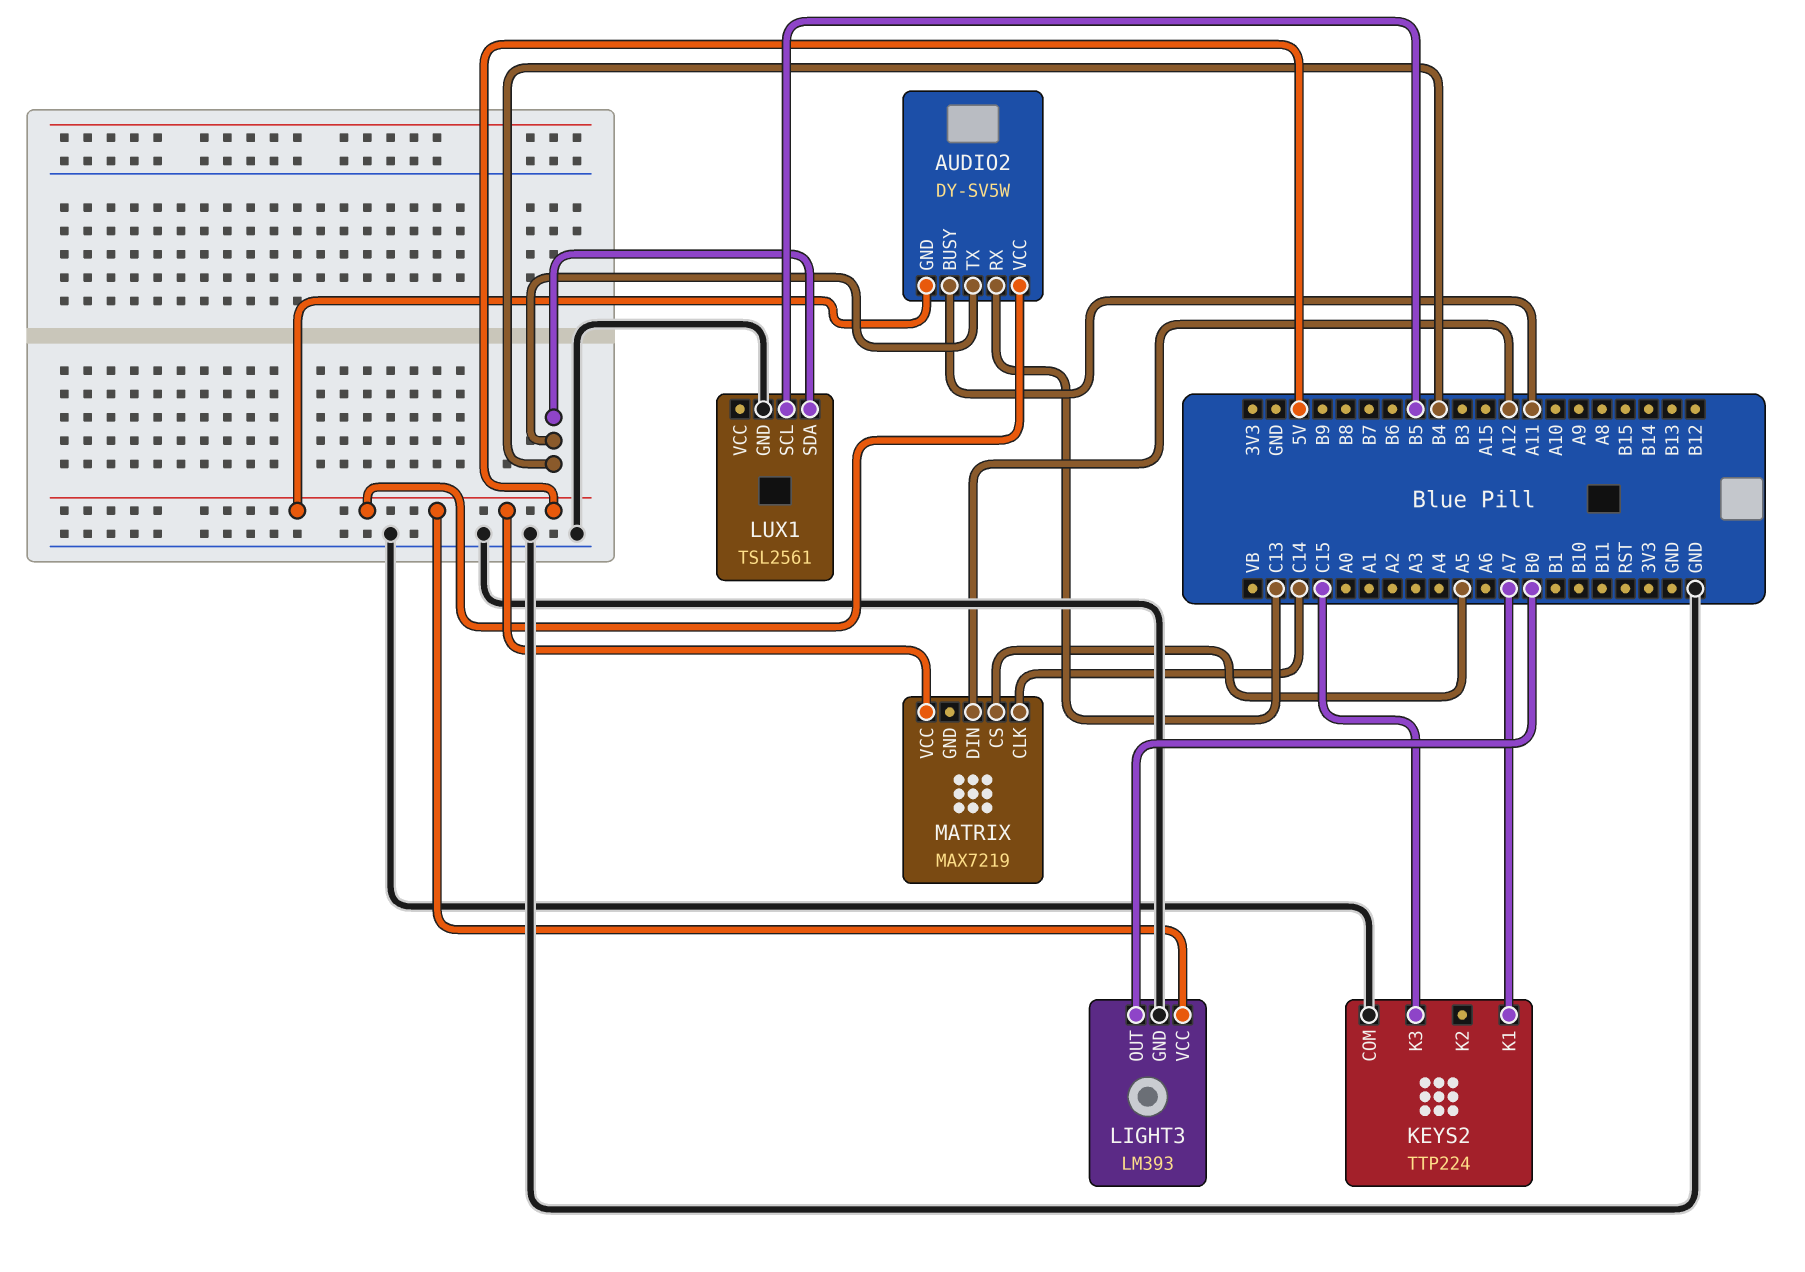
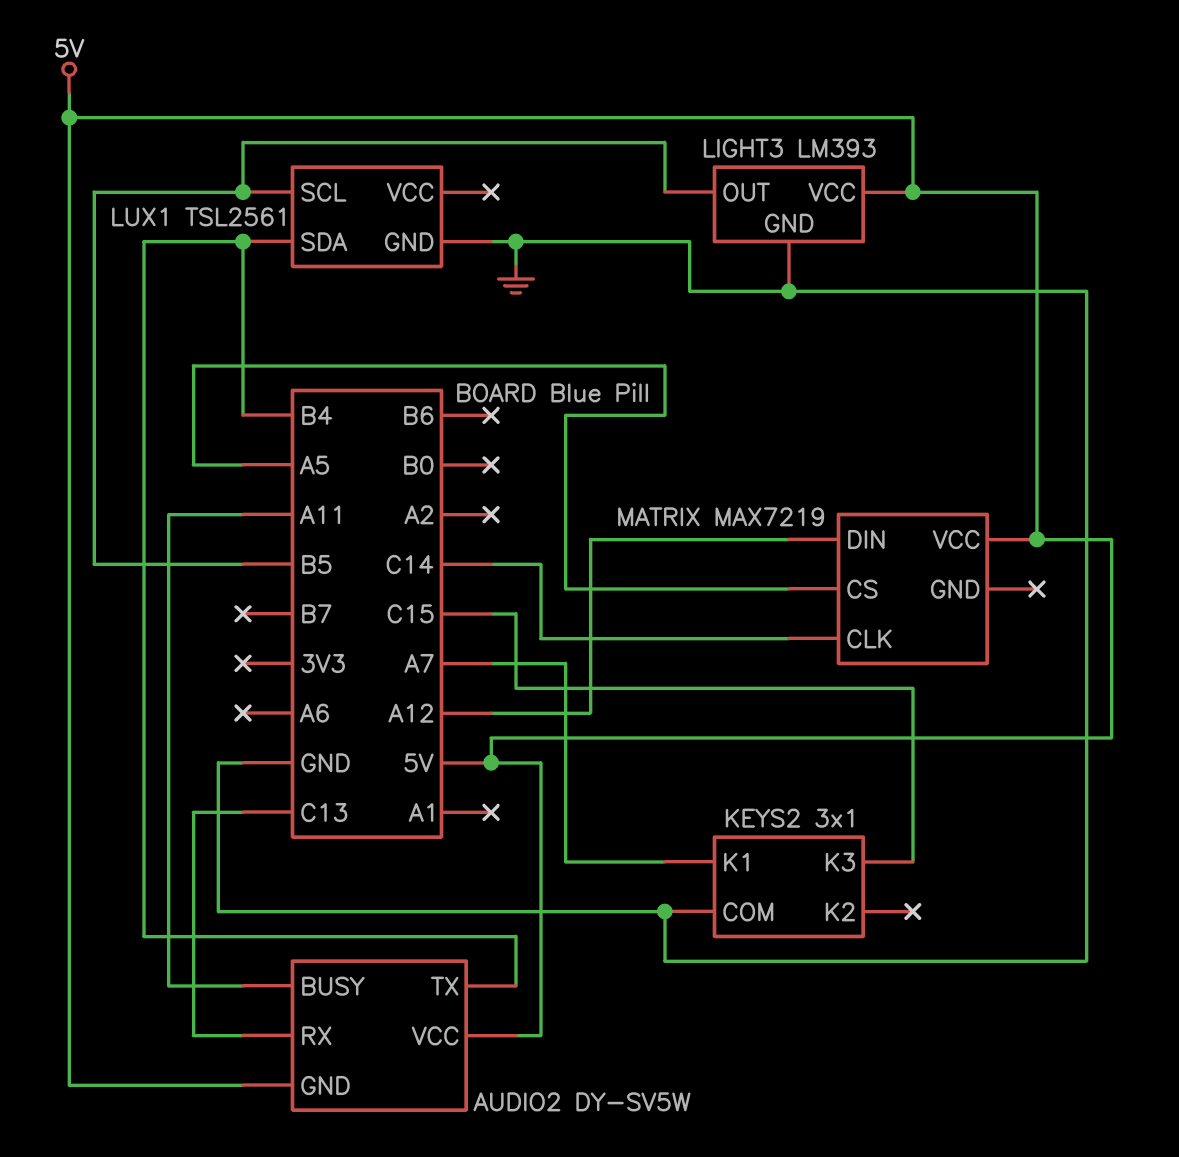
KEYS2: TTP224 -> 3x1
LIGHT3 pin OUT: B0 -> B5

